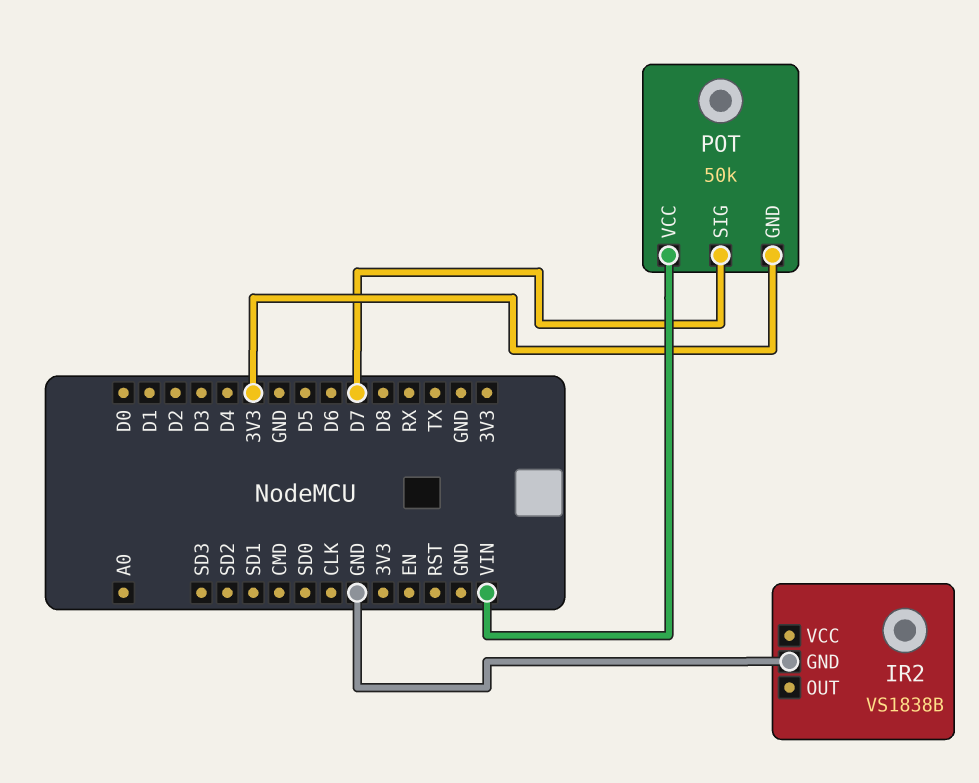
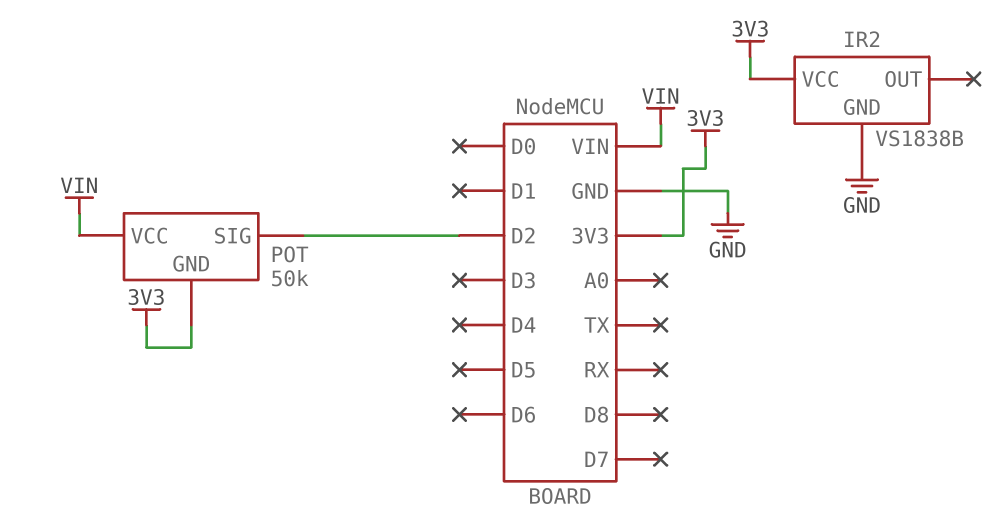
IR2 pin VCC: none -> 3V3
POT pin SIG: D7 -> D2

